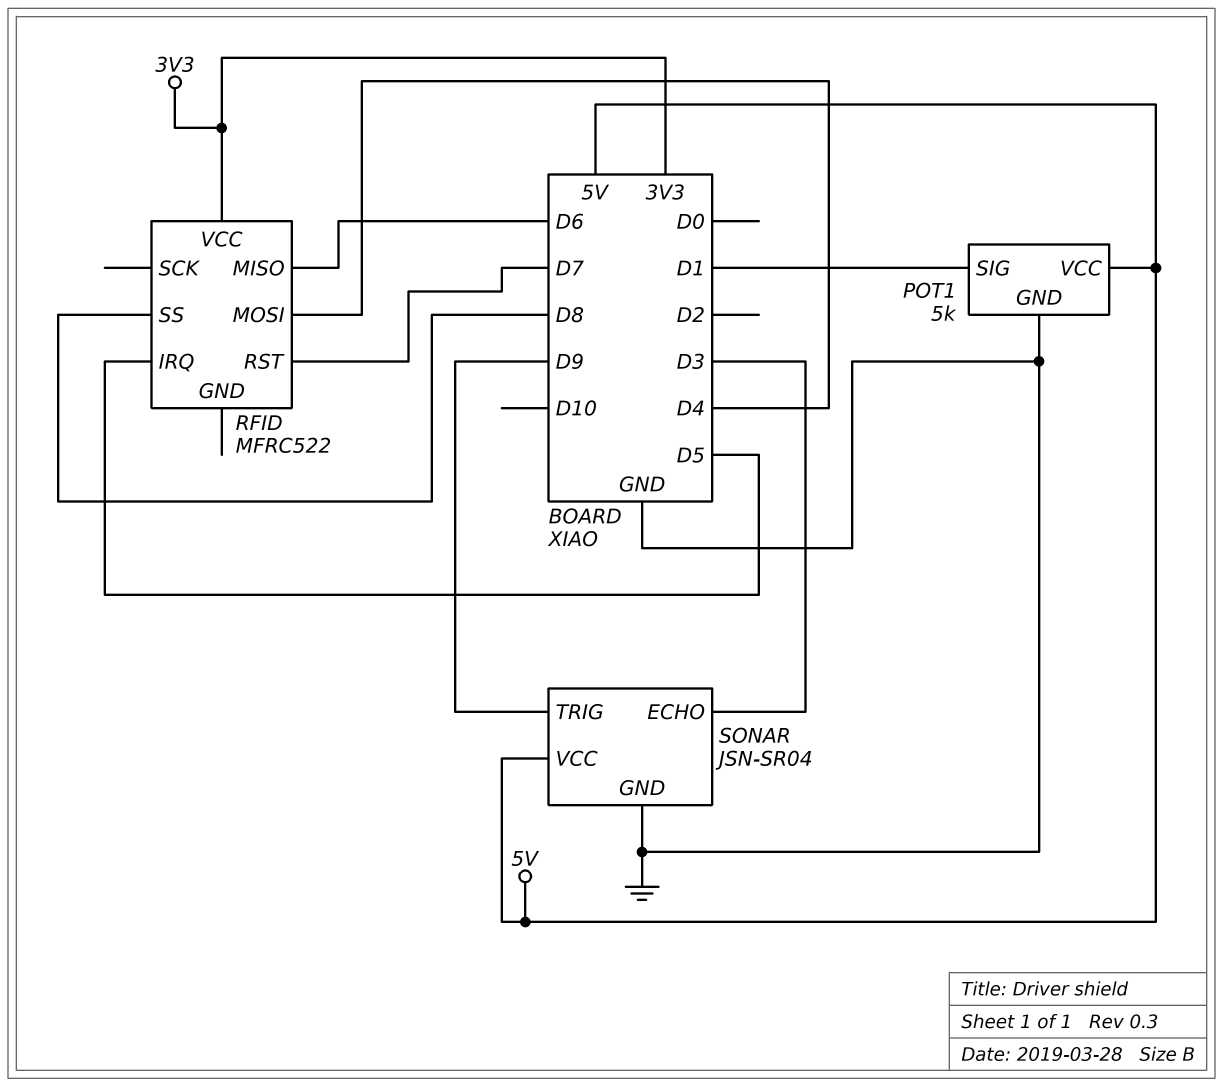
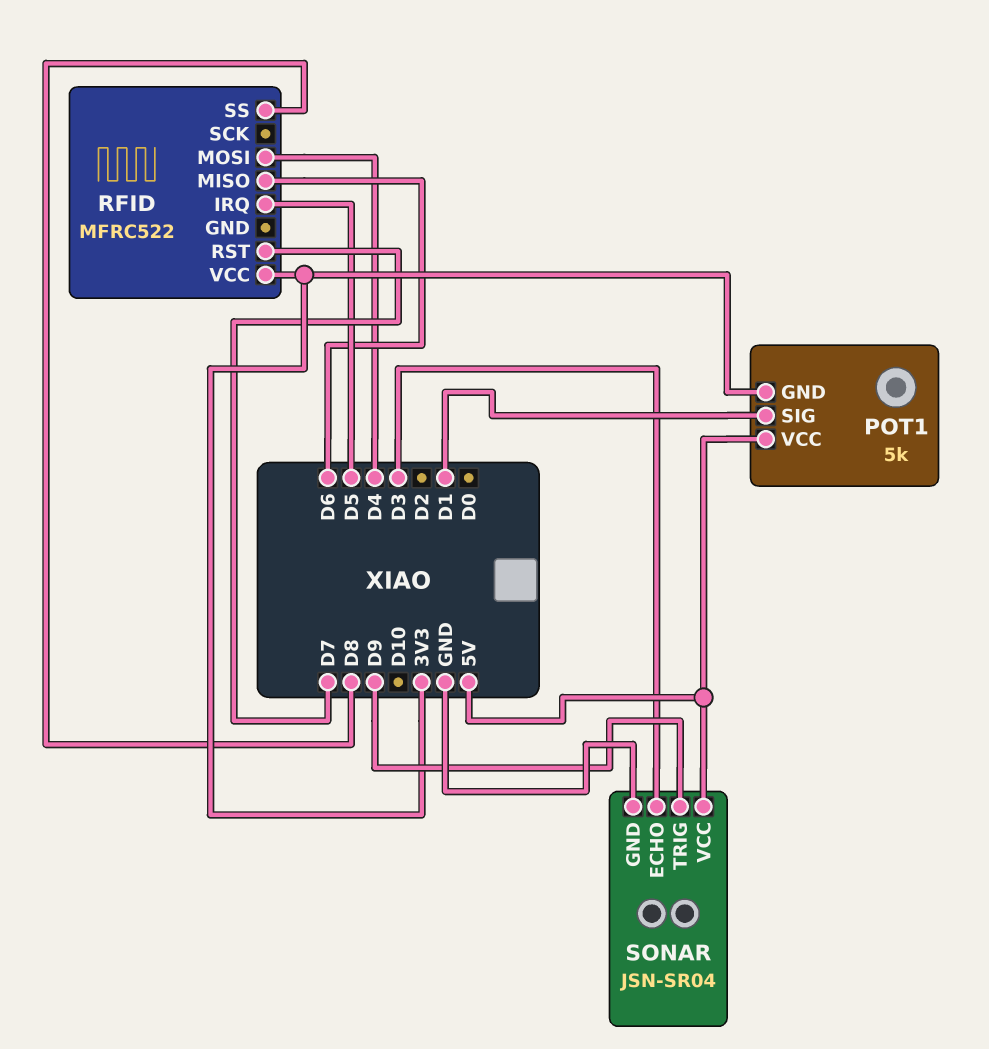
POT1 pin GND: GND -> 3V3

